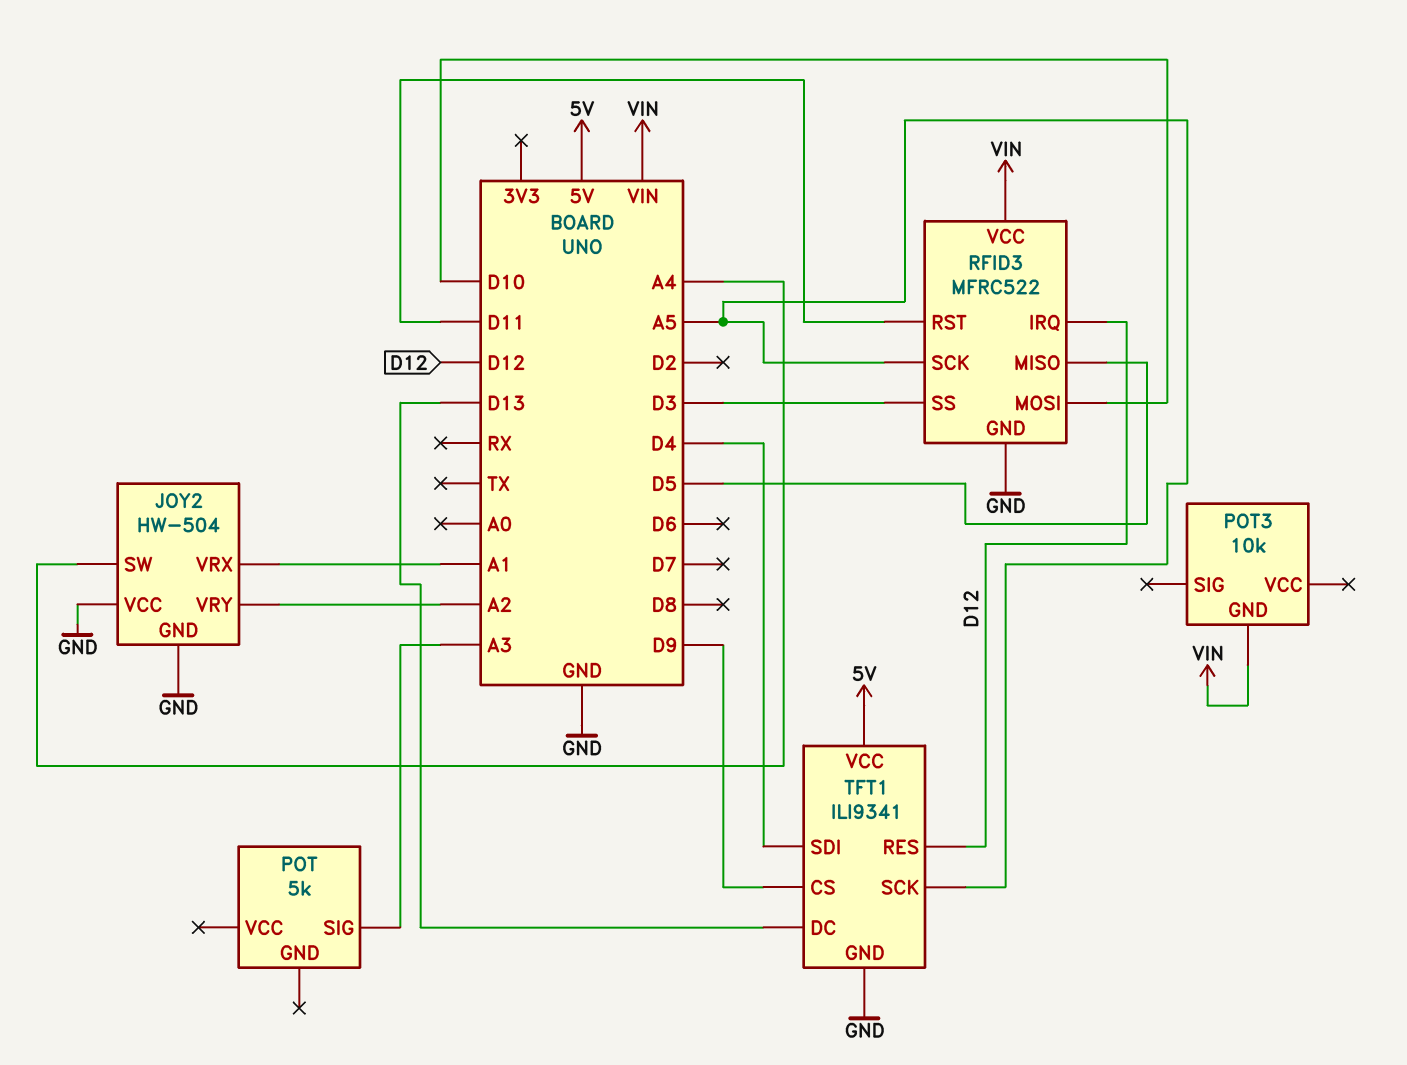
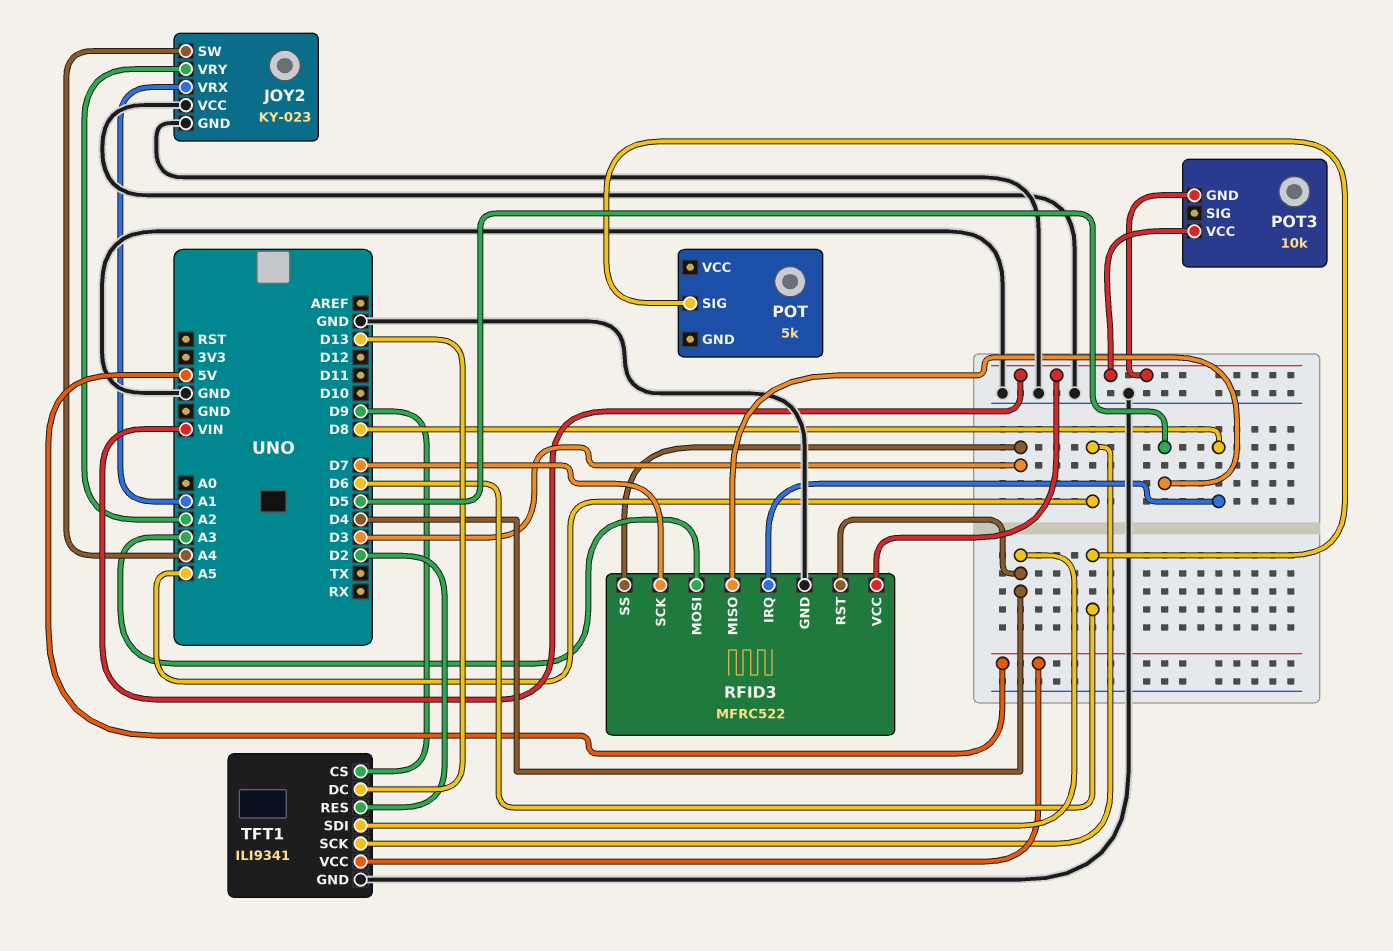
JOY2: HW-504 -> KY-023
POT pin SIG: A3 -> D6
POT3 pin VCC: none -> VIN
RFID3 pin IRQ: D12 -> D8
RFID3 pin MOSI: D10 -> A3
RFID3 pin RST: D11 -> D4
RFID3 pin SCK: A5 -> D7
TFT1 pin RES: D12 -> D2

